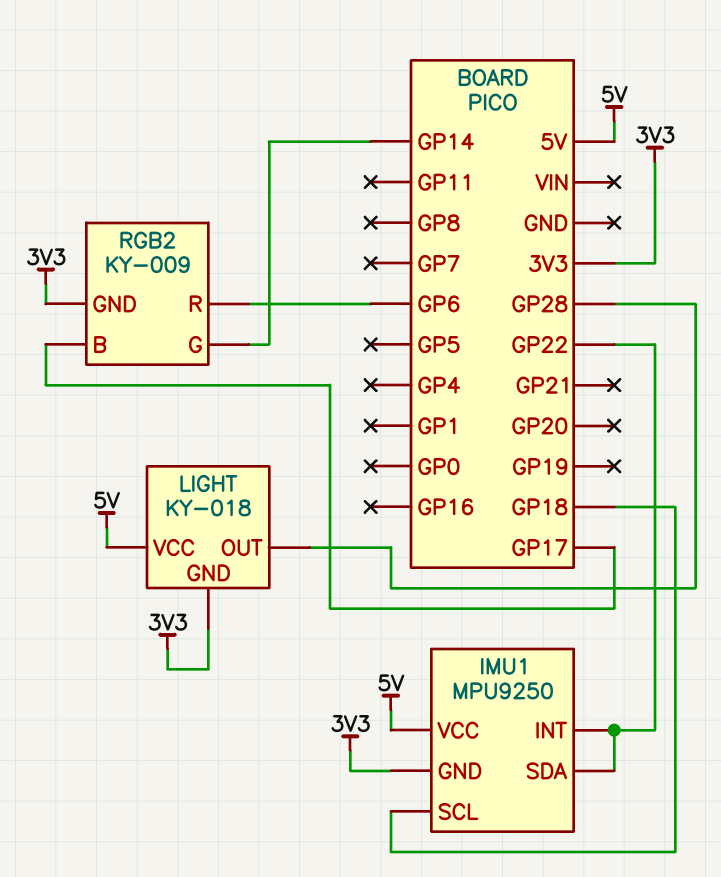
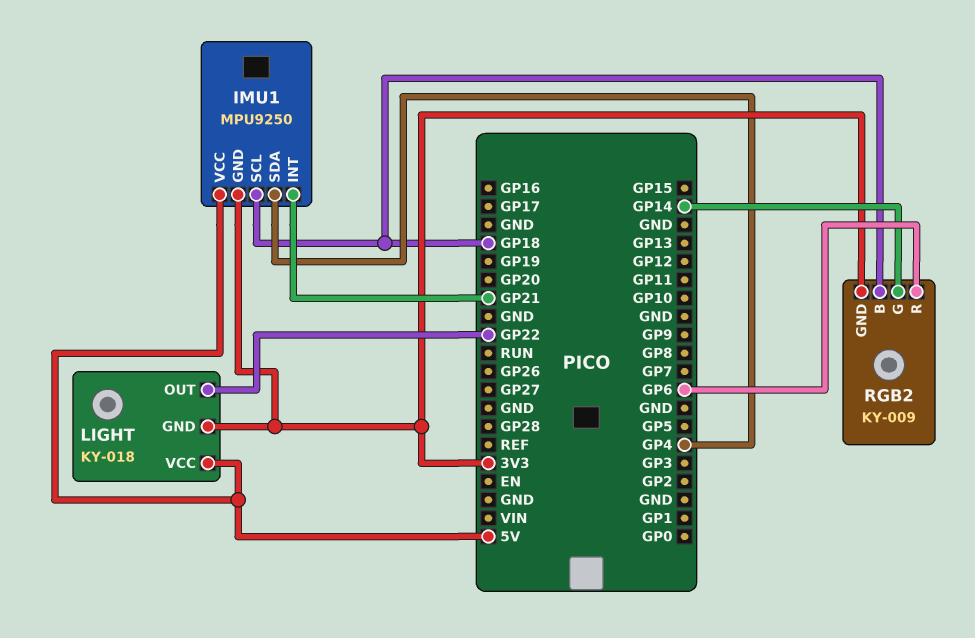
IMU1 pin INT: GP22 -> GP21
IMU1 pin SDA: GP22 -> GP4
LIGHT pin OUT: GP28 -> GP22
RGB2 pin B: GP17 -> GP18

